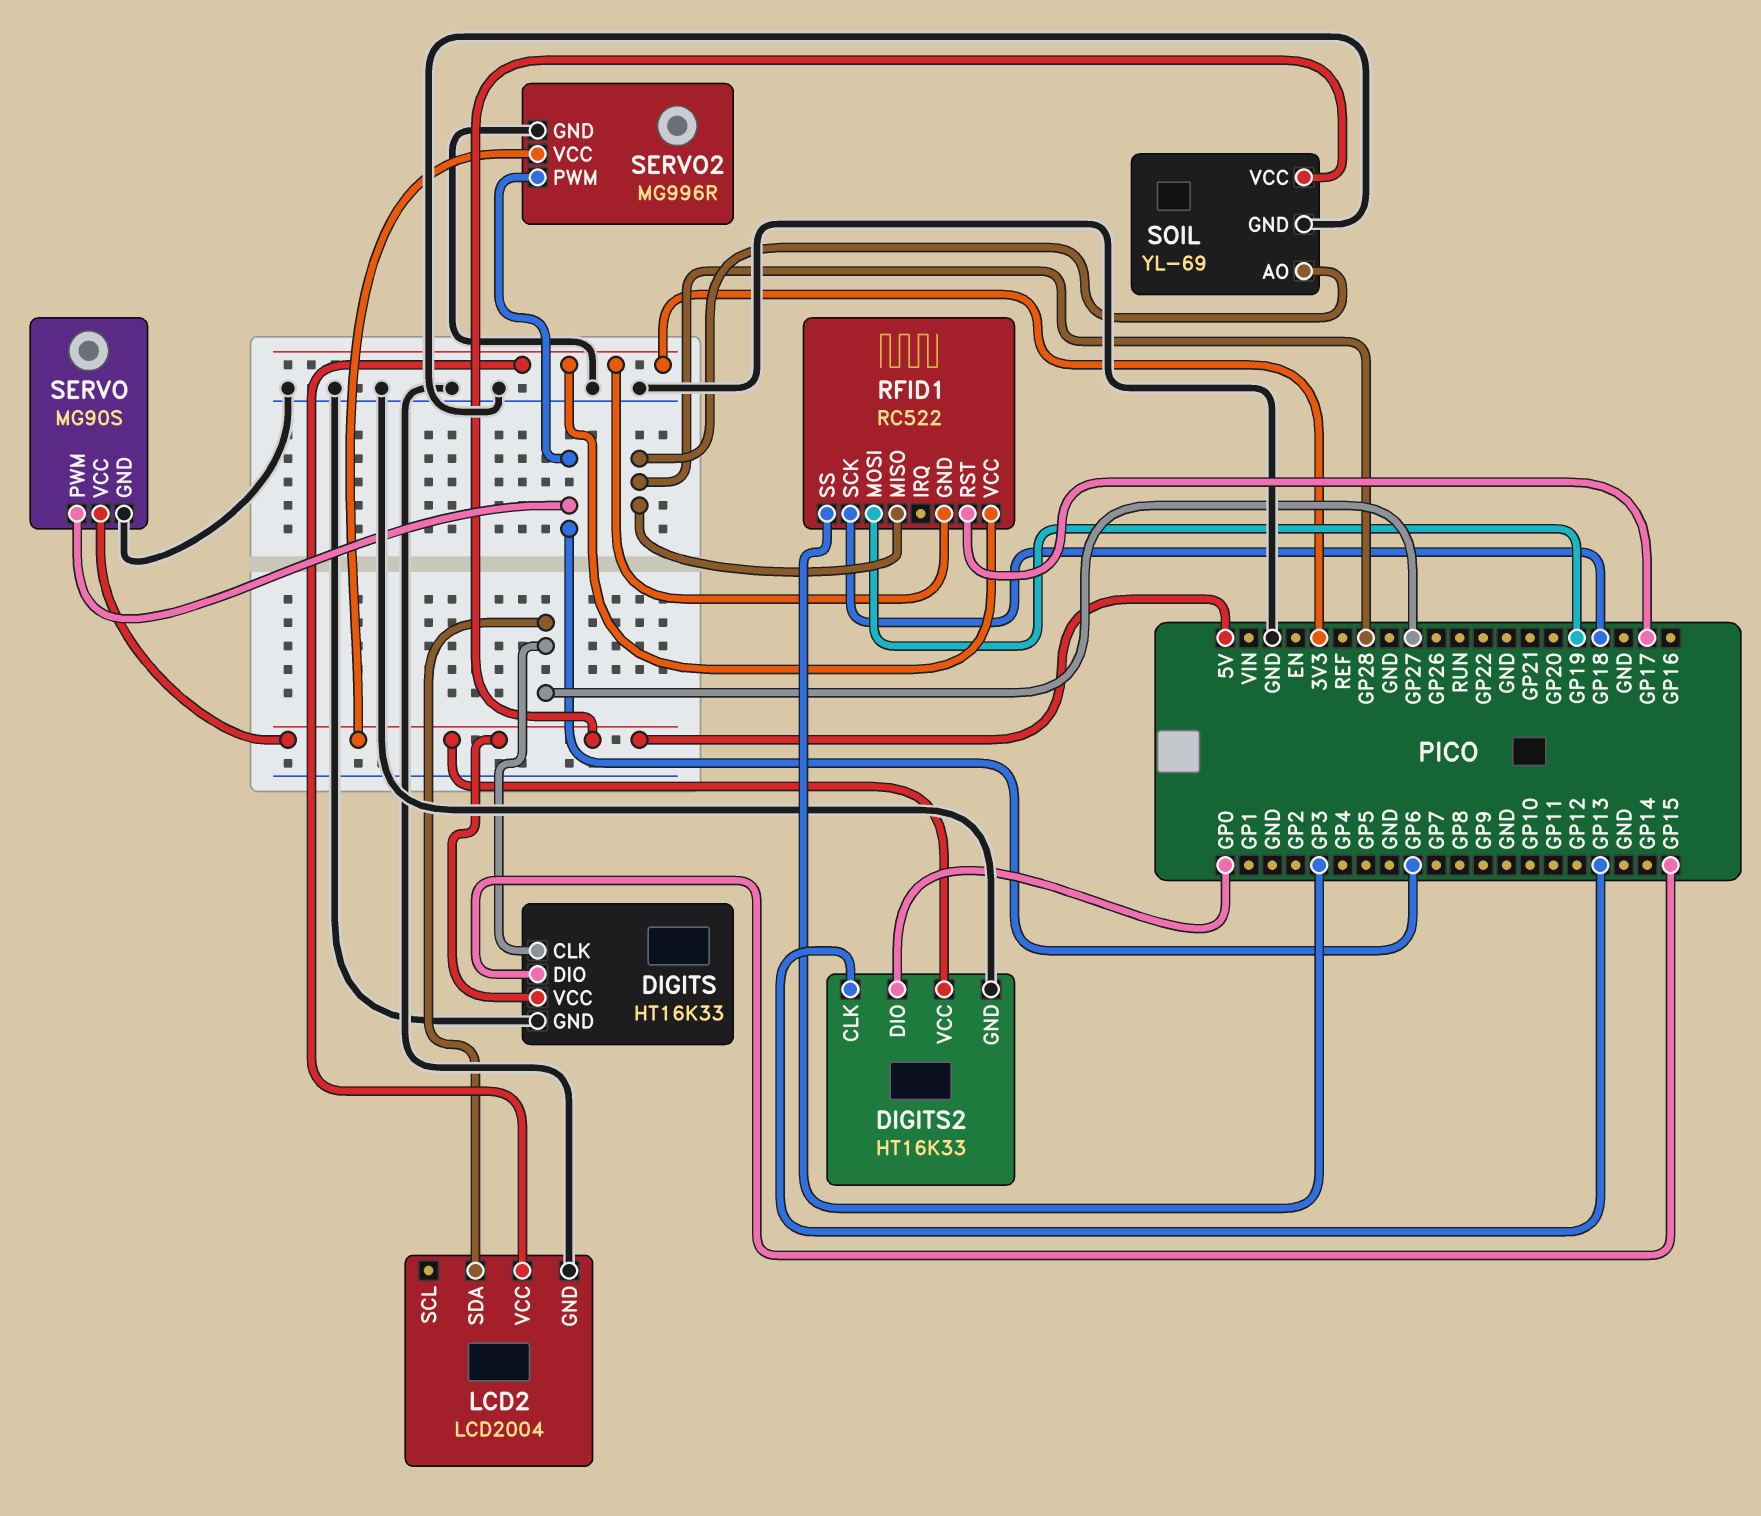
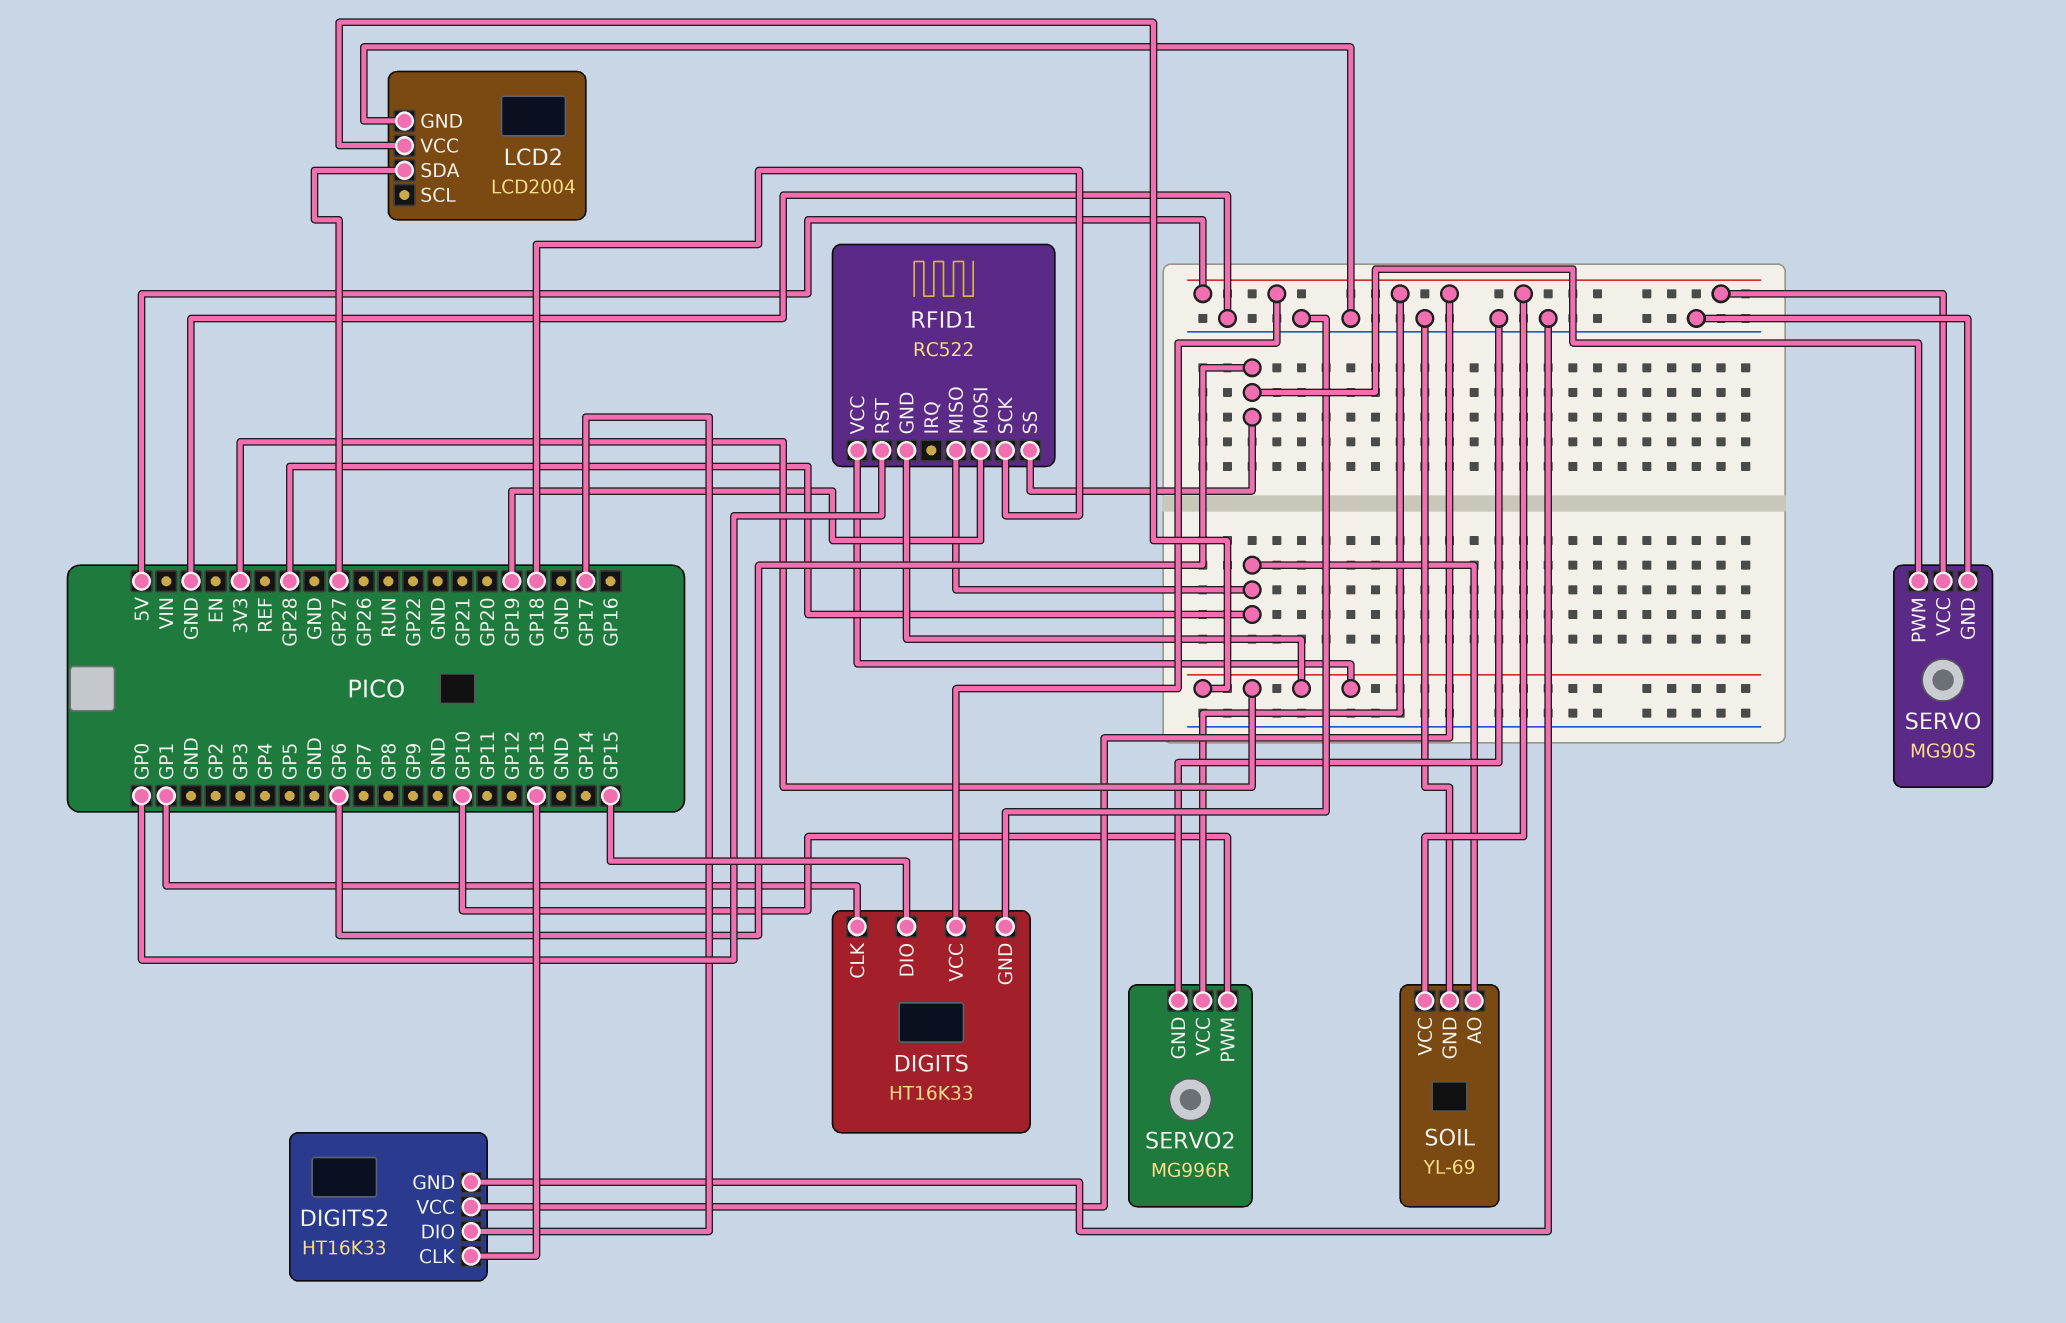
DIGITS pin CLK: GP27 -> GP1
DIGITS2 pin DIO: GP0 -> GP17
RFID1 pin RST: GP17 -> GP0
RFID1 pin SS: GP3 -> GP6
SERVO2 pin PWM: GP6 -> GP10

